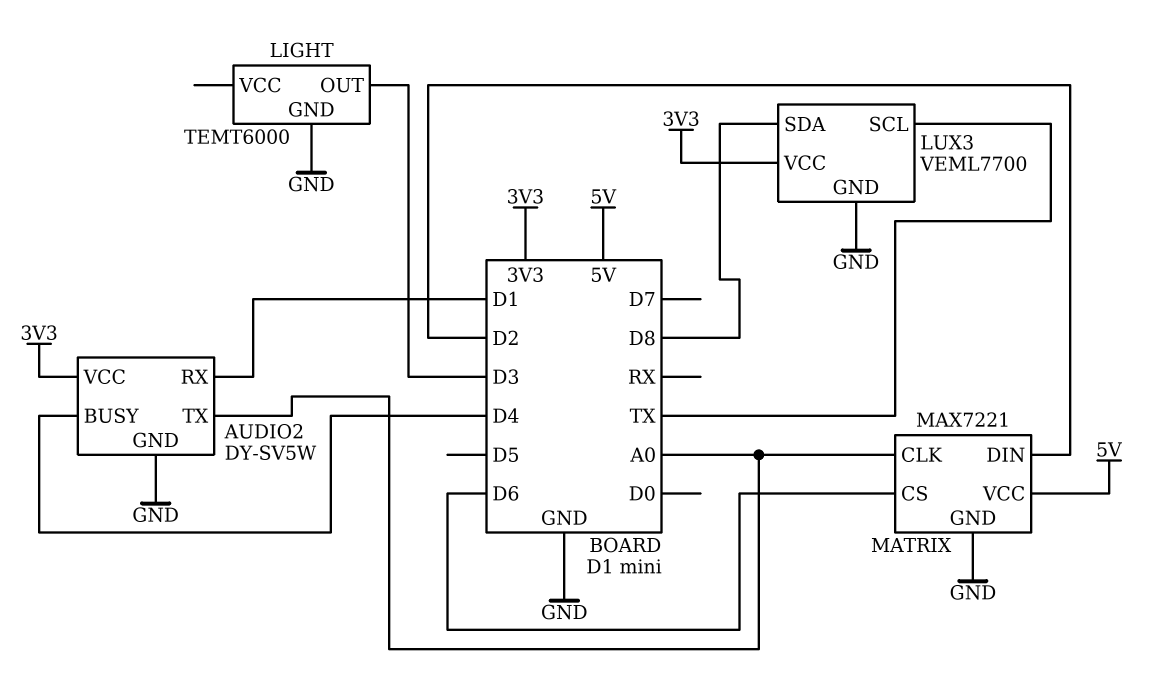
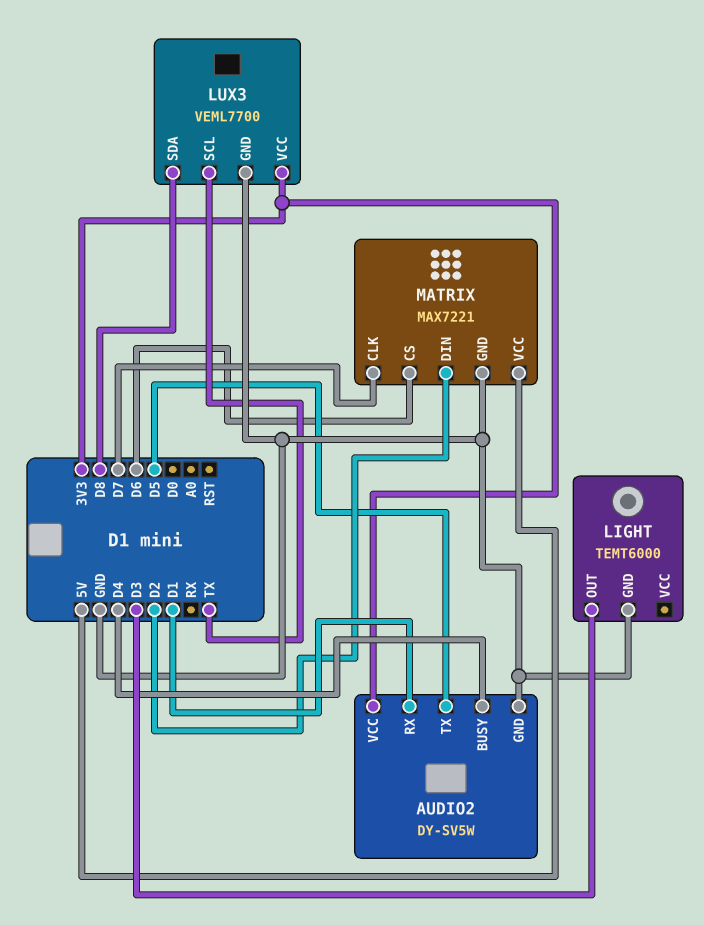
AUDIO2 pin TX: A0 -> D5
MATRIX pin CLK: A0 -> D7

